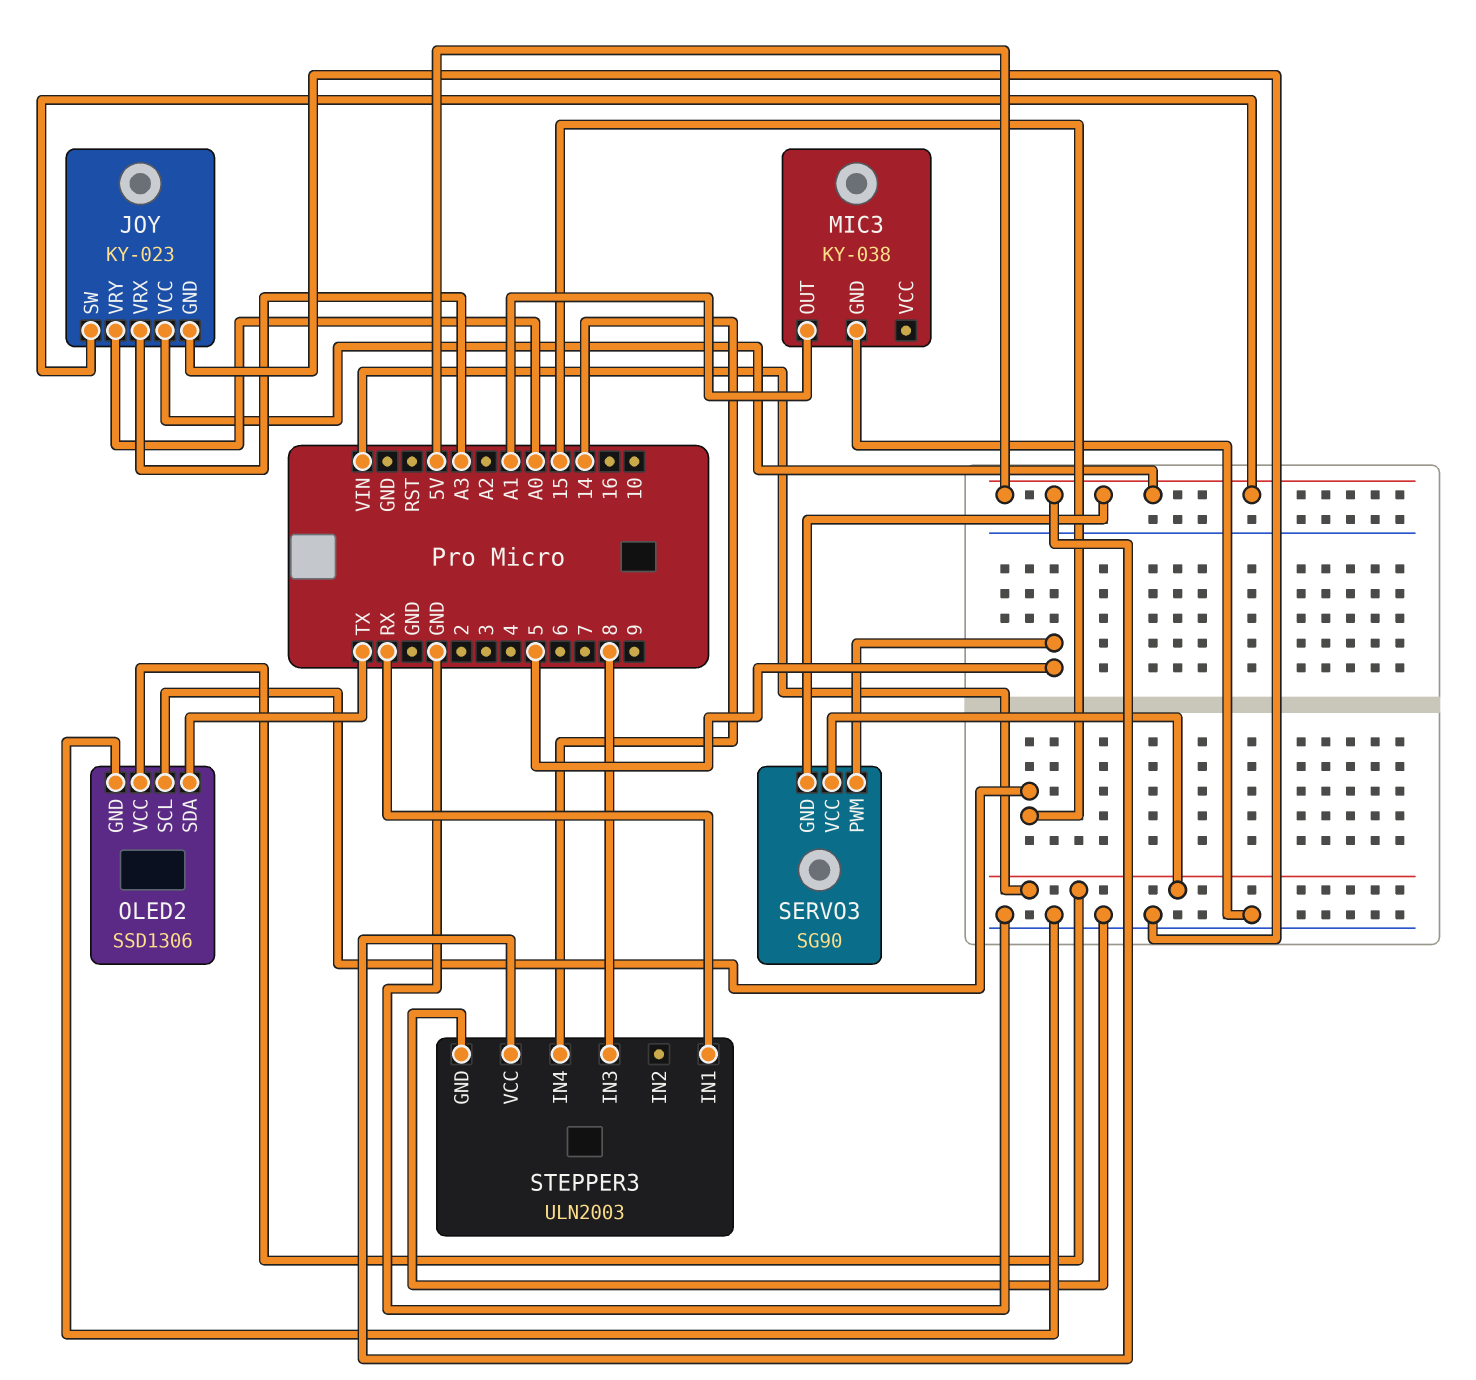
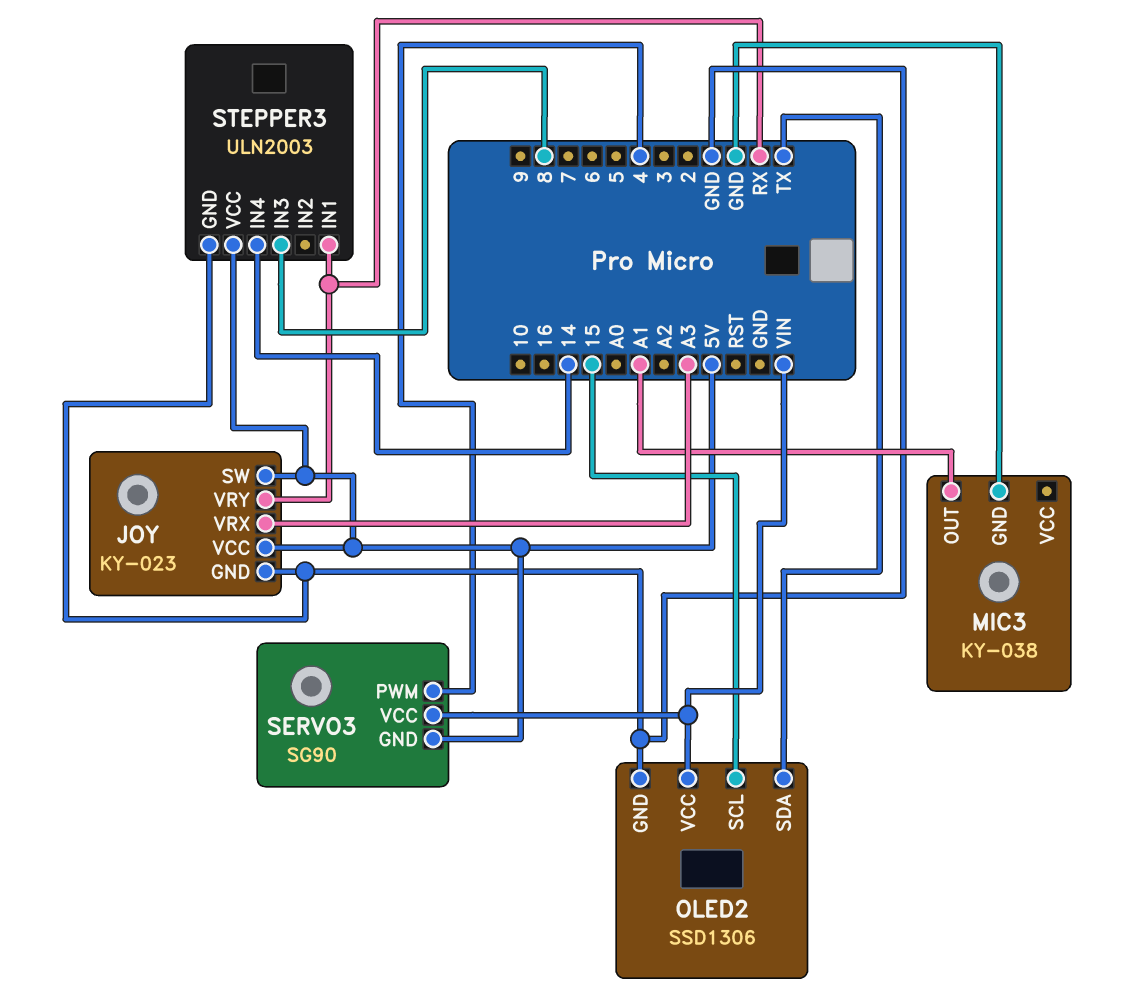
JOY pin VRY: A0 -> RX
SERVO3 pin PWM: 5 -> 4

